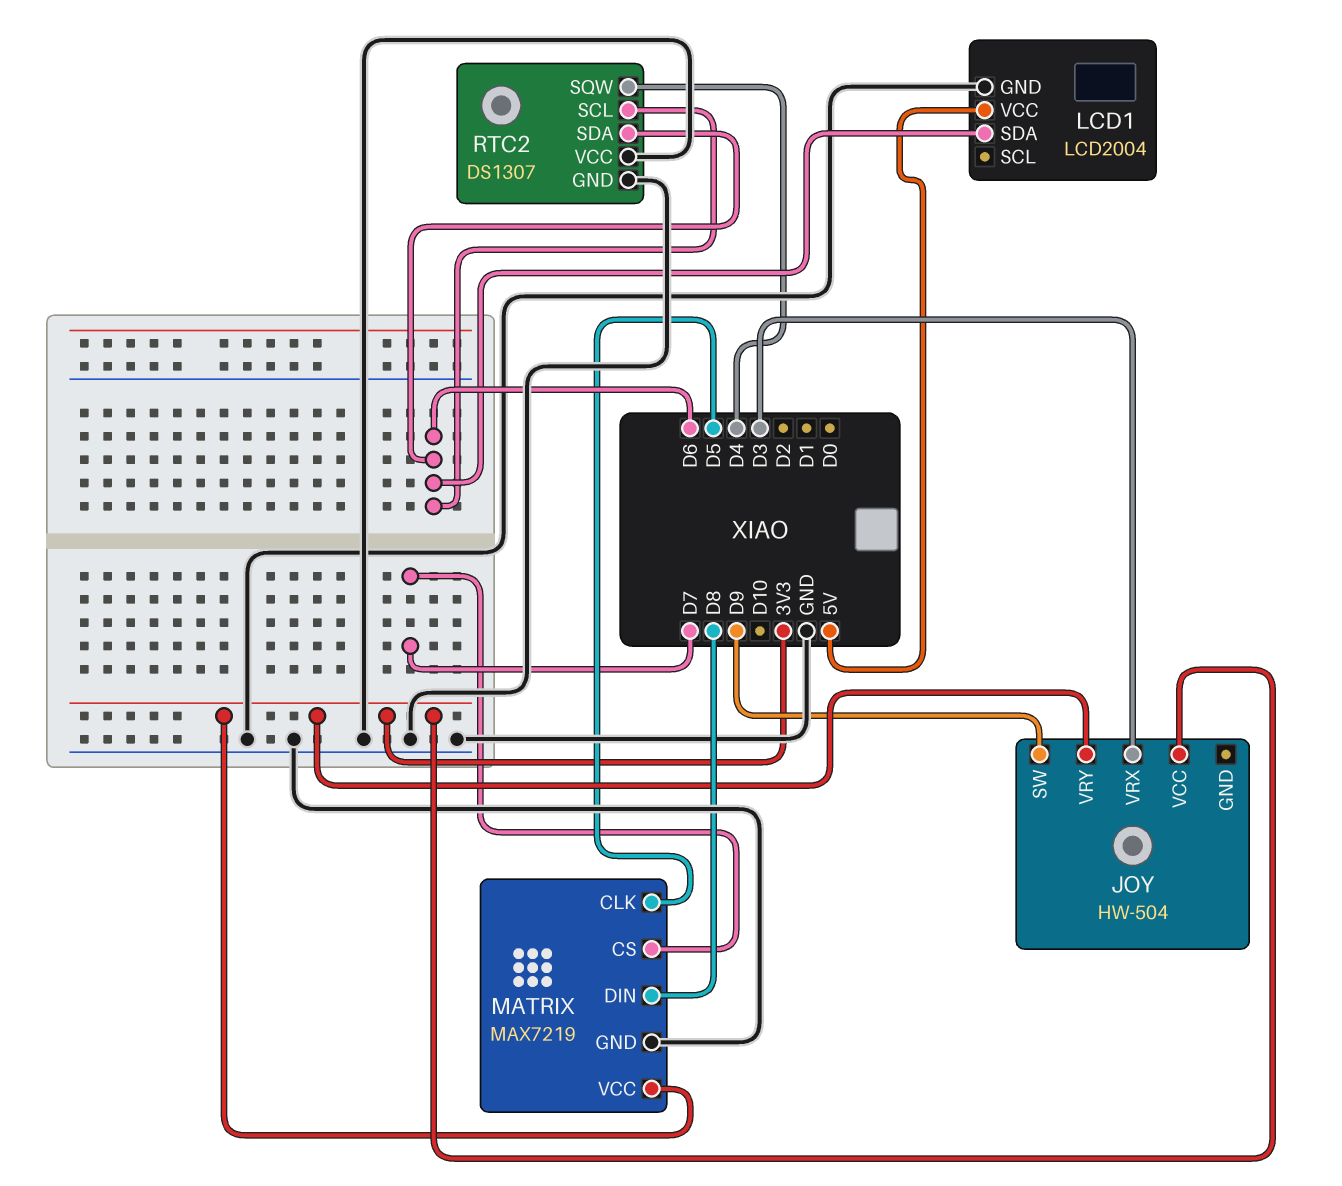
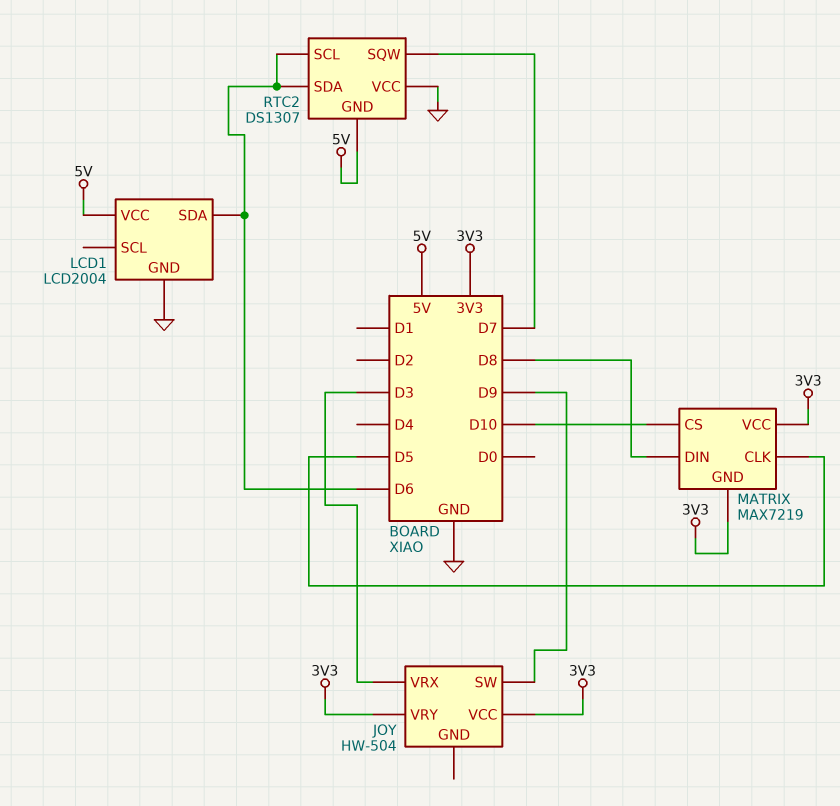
MATRIX pin CS: D7 -> D10
MATRIX pin GND: GND -> 3V3
RTC2 pin GND: GND -> 5V
RTC2 pin SQW: D4 -> D7

